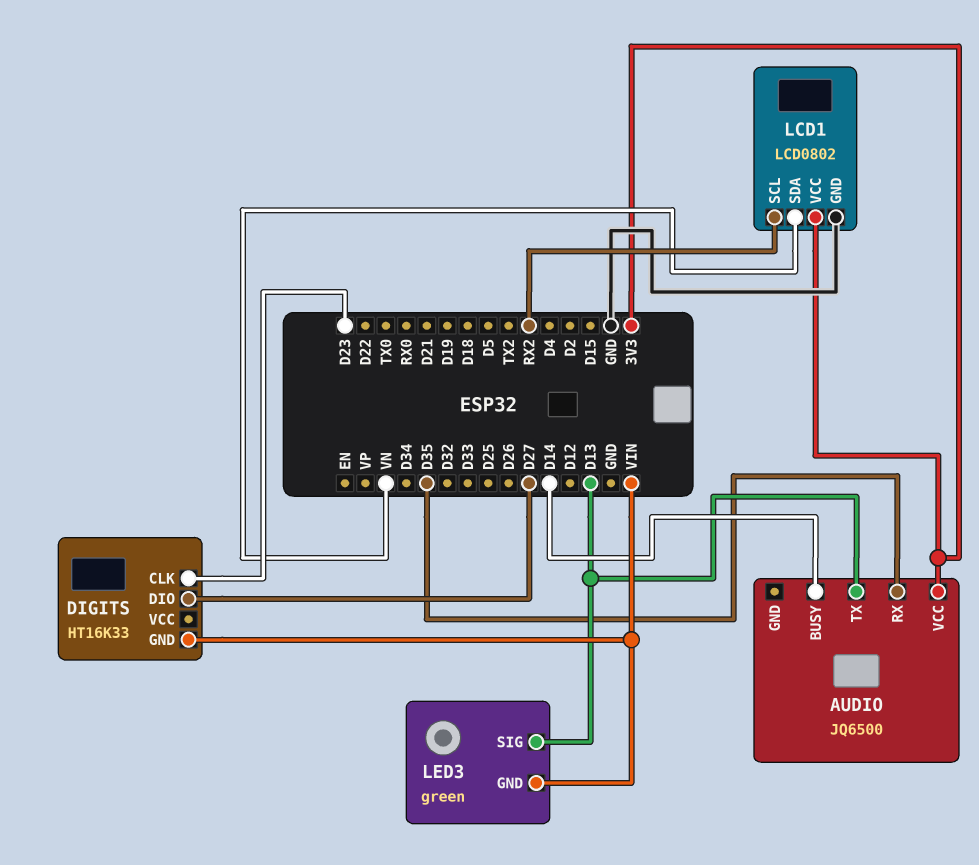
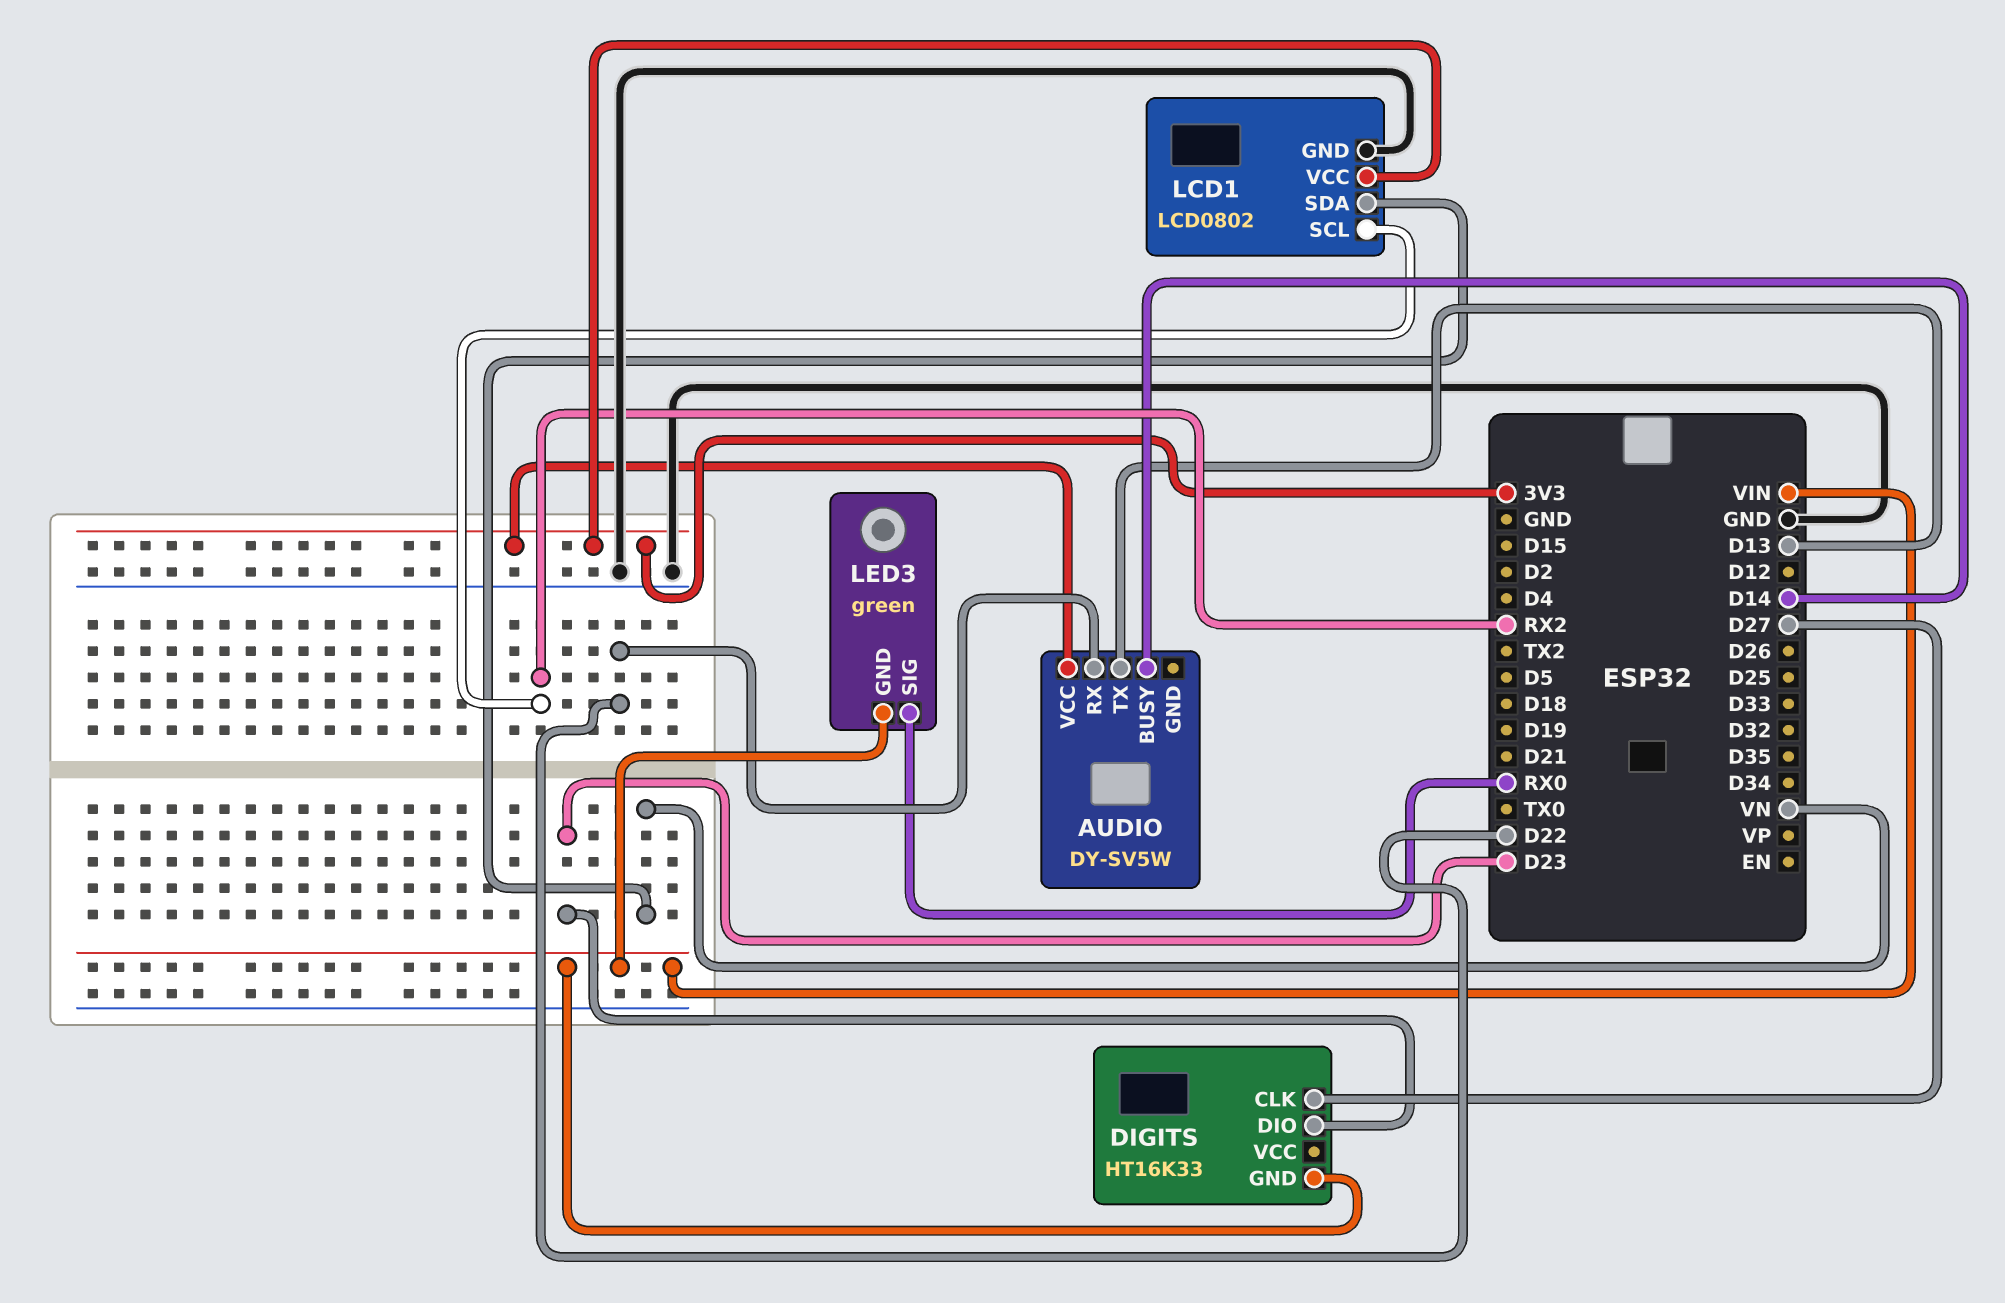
AUDIO: JQ6500 -> DY-SV5W
AUDIO pin RX: D35 -> D22
DIGITS pin CLK: D23 -> D27
DIGITS pin DIO: D27 -> D23
LED3 pin SIG: D13 -> RX0

